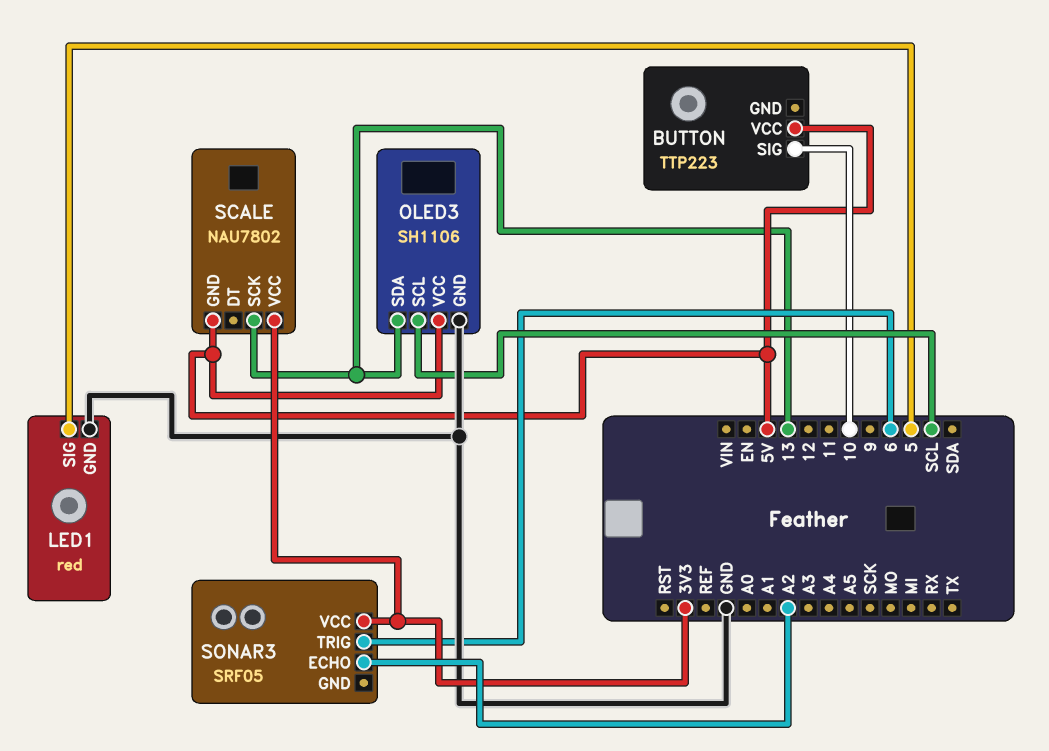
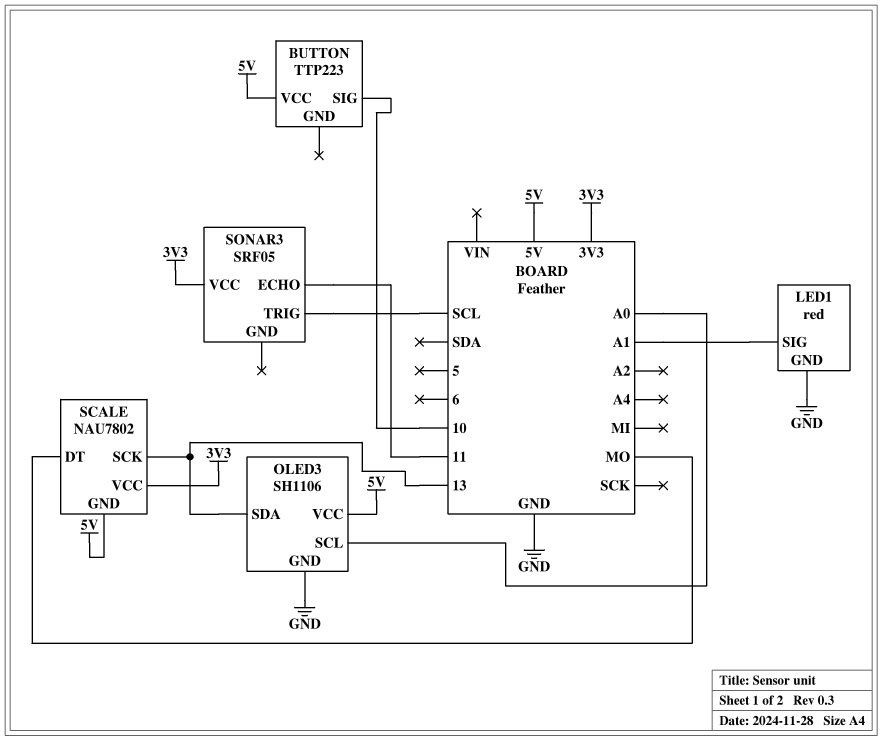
LED1 pin SIG: 5 -> A1
OLED3 pin SCL: SCL -> A0
SCALE pin DT: none -> MO
SONAR3 pin ECHO: A2 -> 11
SONAR3 pin TRIG: 6 -> SCL

